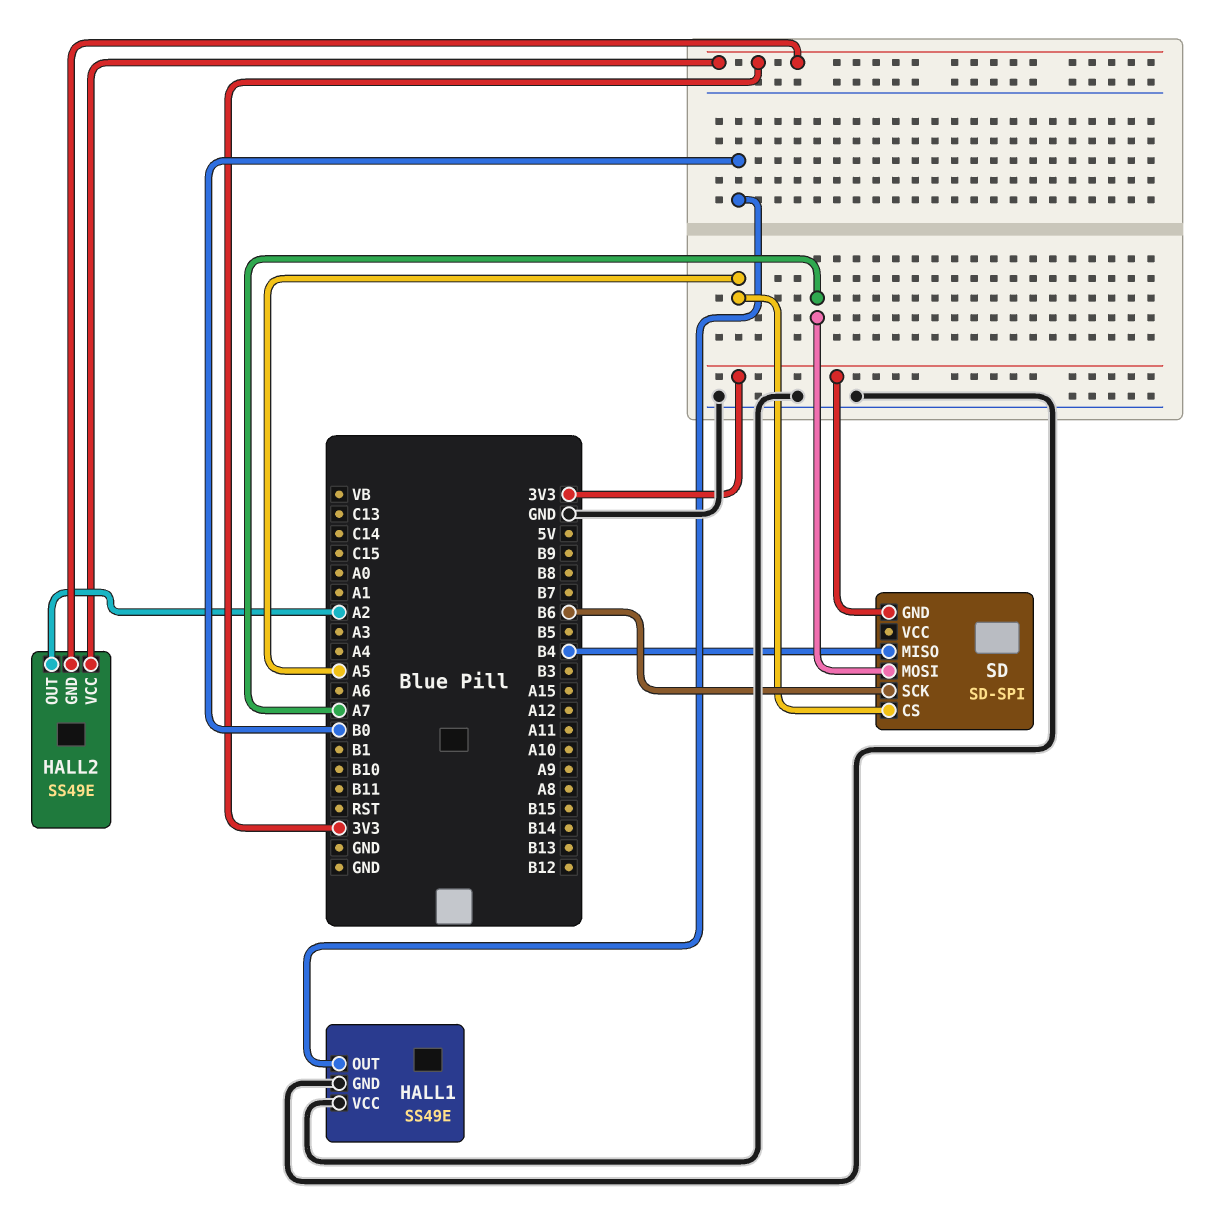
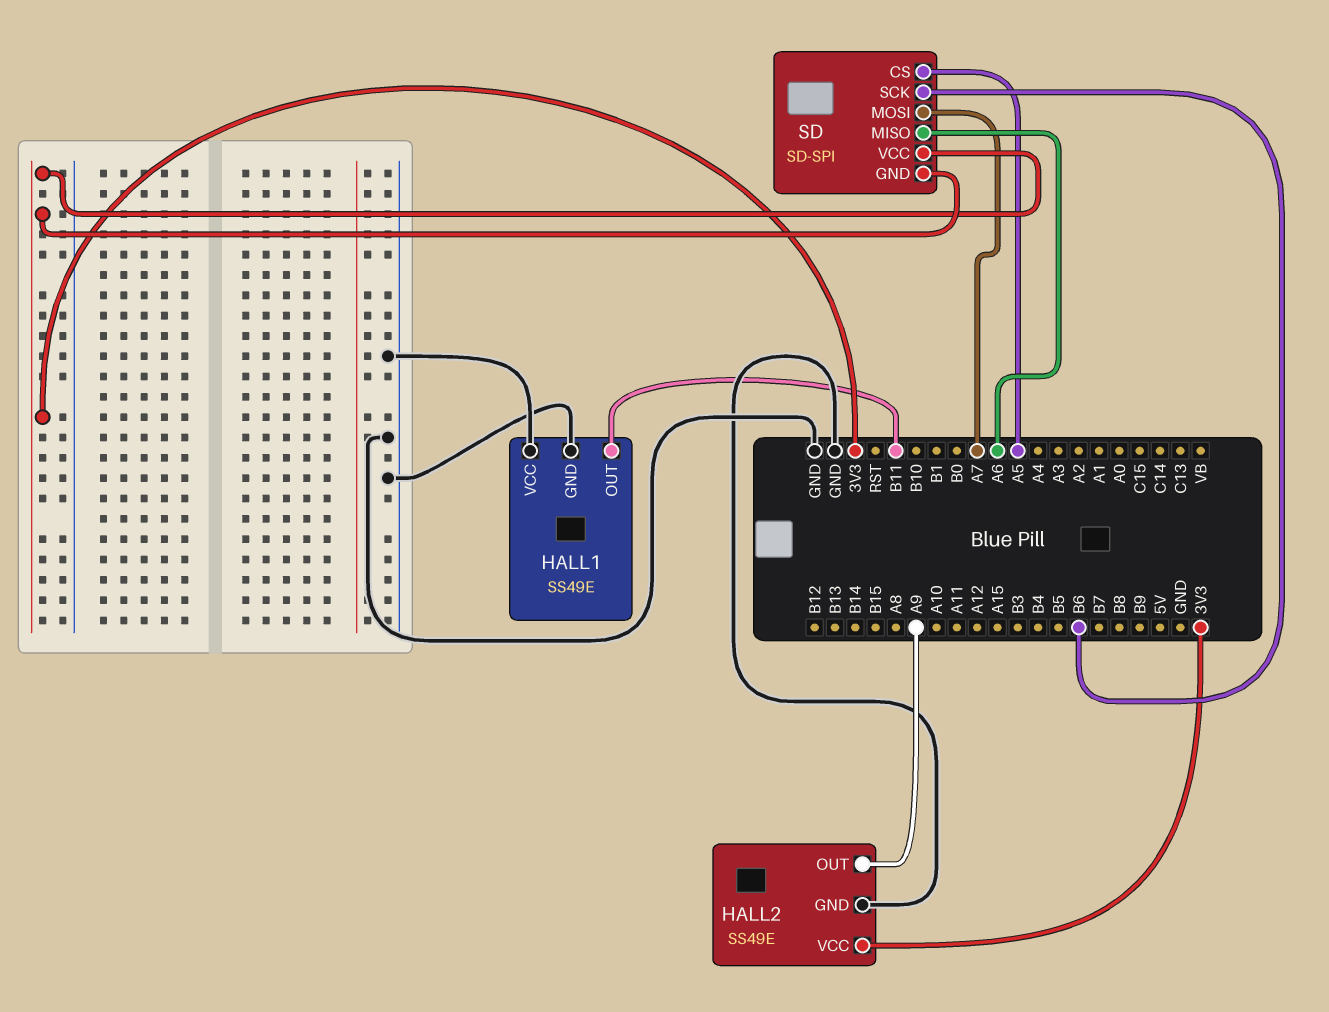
HALL1 pin OUT: B0 -> B11
HALL2 pin GND: 3V3 -> GND
HALL2 pin OUT: A2 -> A9
SD pin MISO: B4 -> A6
SD pin VCC: none -> 3V3

